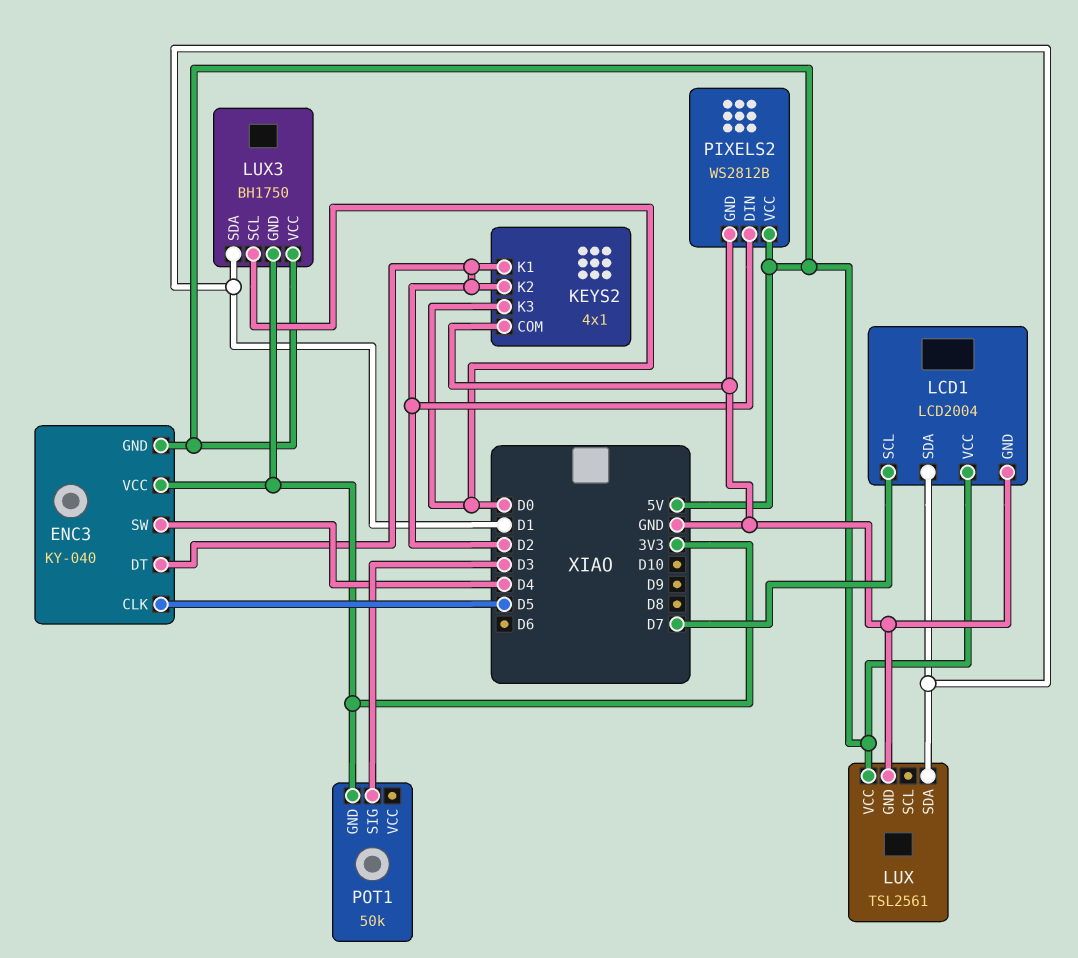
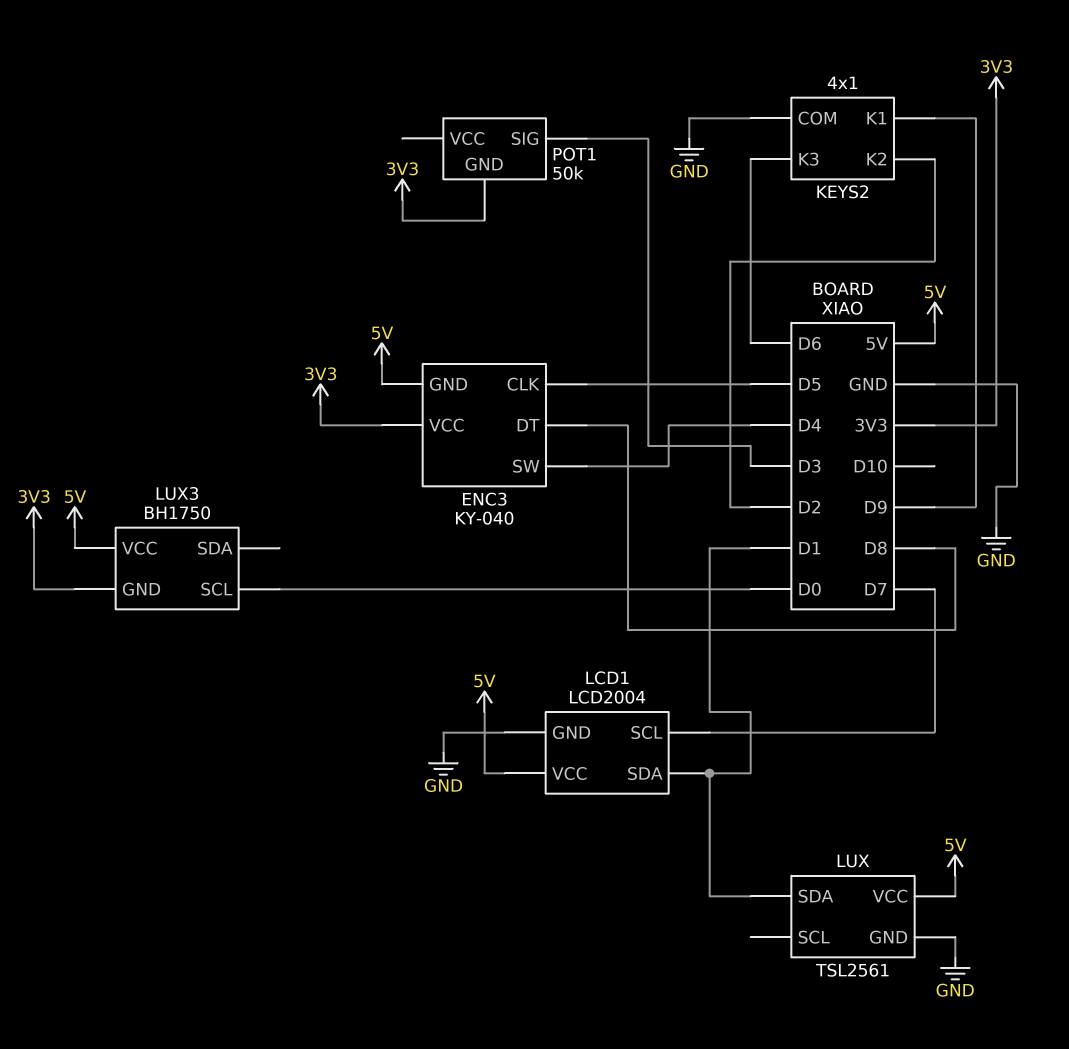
ENC3 pin DT: D2 -> D8
KEYS2 pin K1: D2 -> D9
KEYS2 pin K3: D0 -> D6
LUX3 pin SDA: D1 -> none
PIXELS2: WS2812B -> none
PIXELS2 pin DIN: D2 -> none
PIXELS2 pin GND: GND -> none
PIXELS2 pin VCC: 5V -> none

